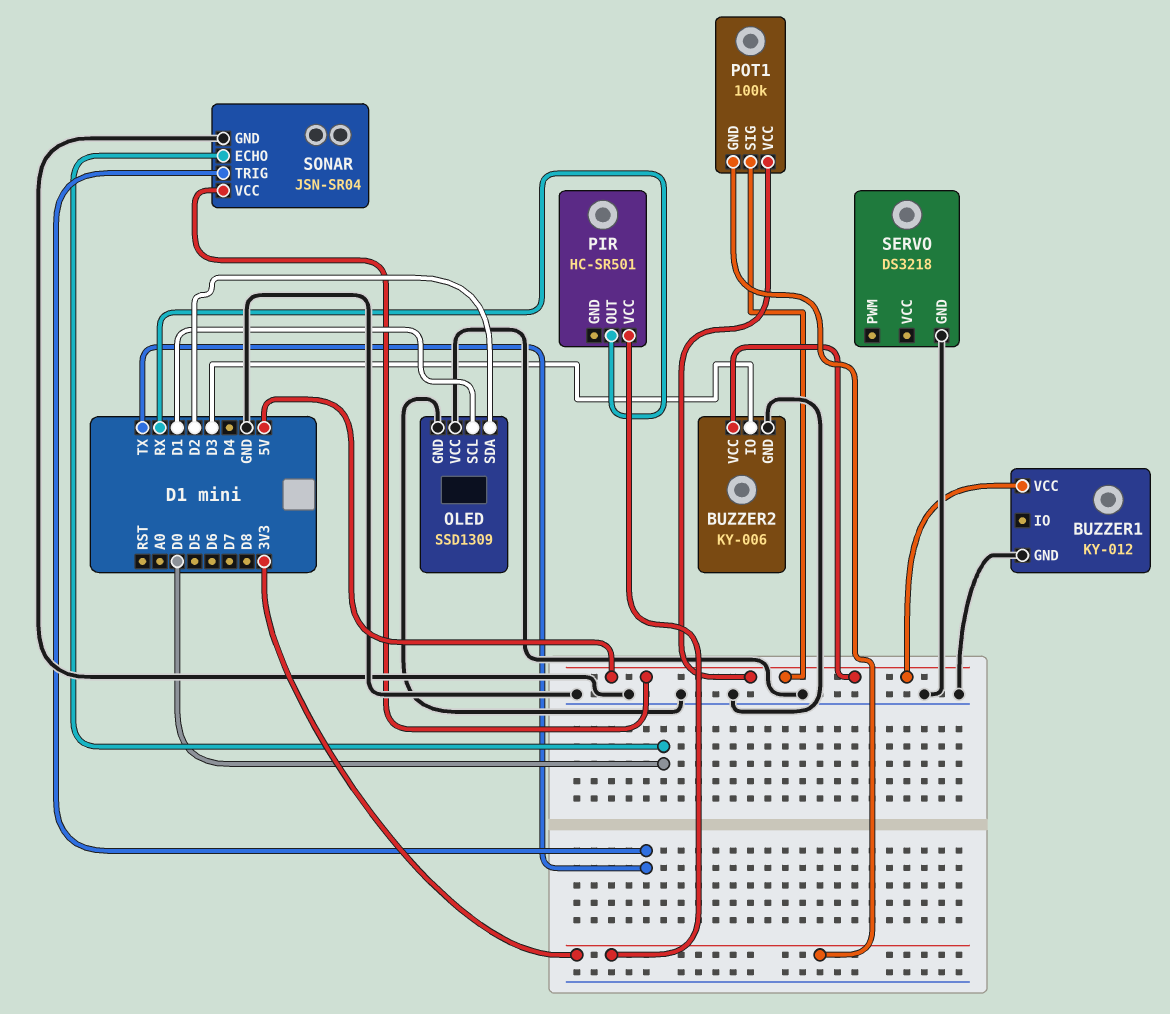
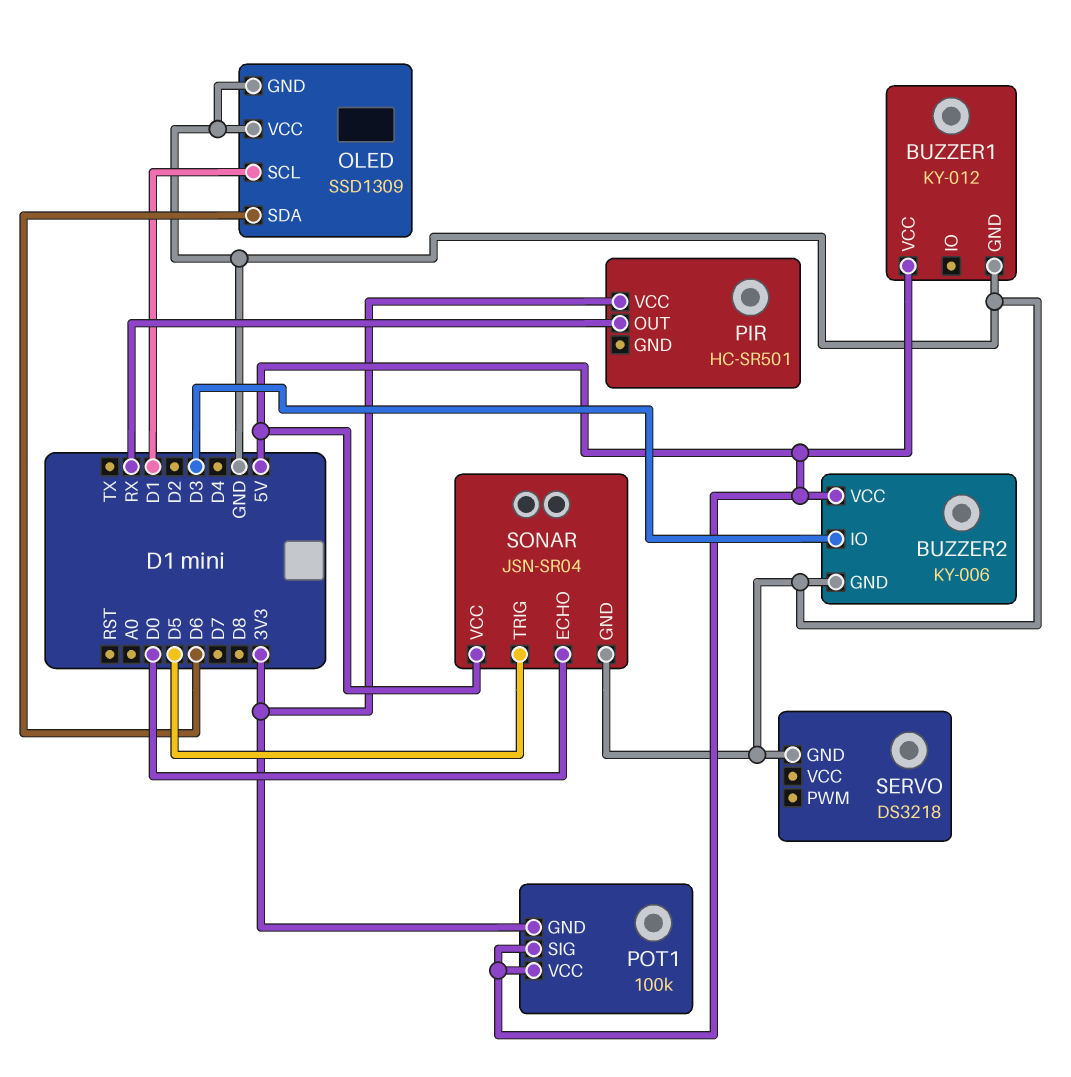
OLED pin SDA: D2 -> D6
SONAR pin TRIG: TX -> D5

